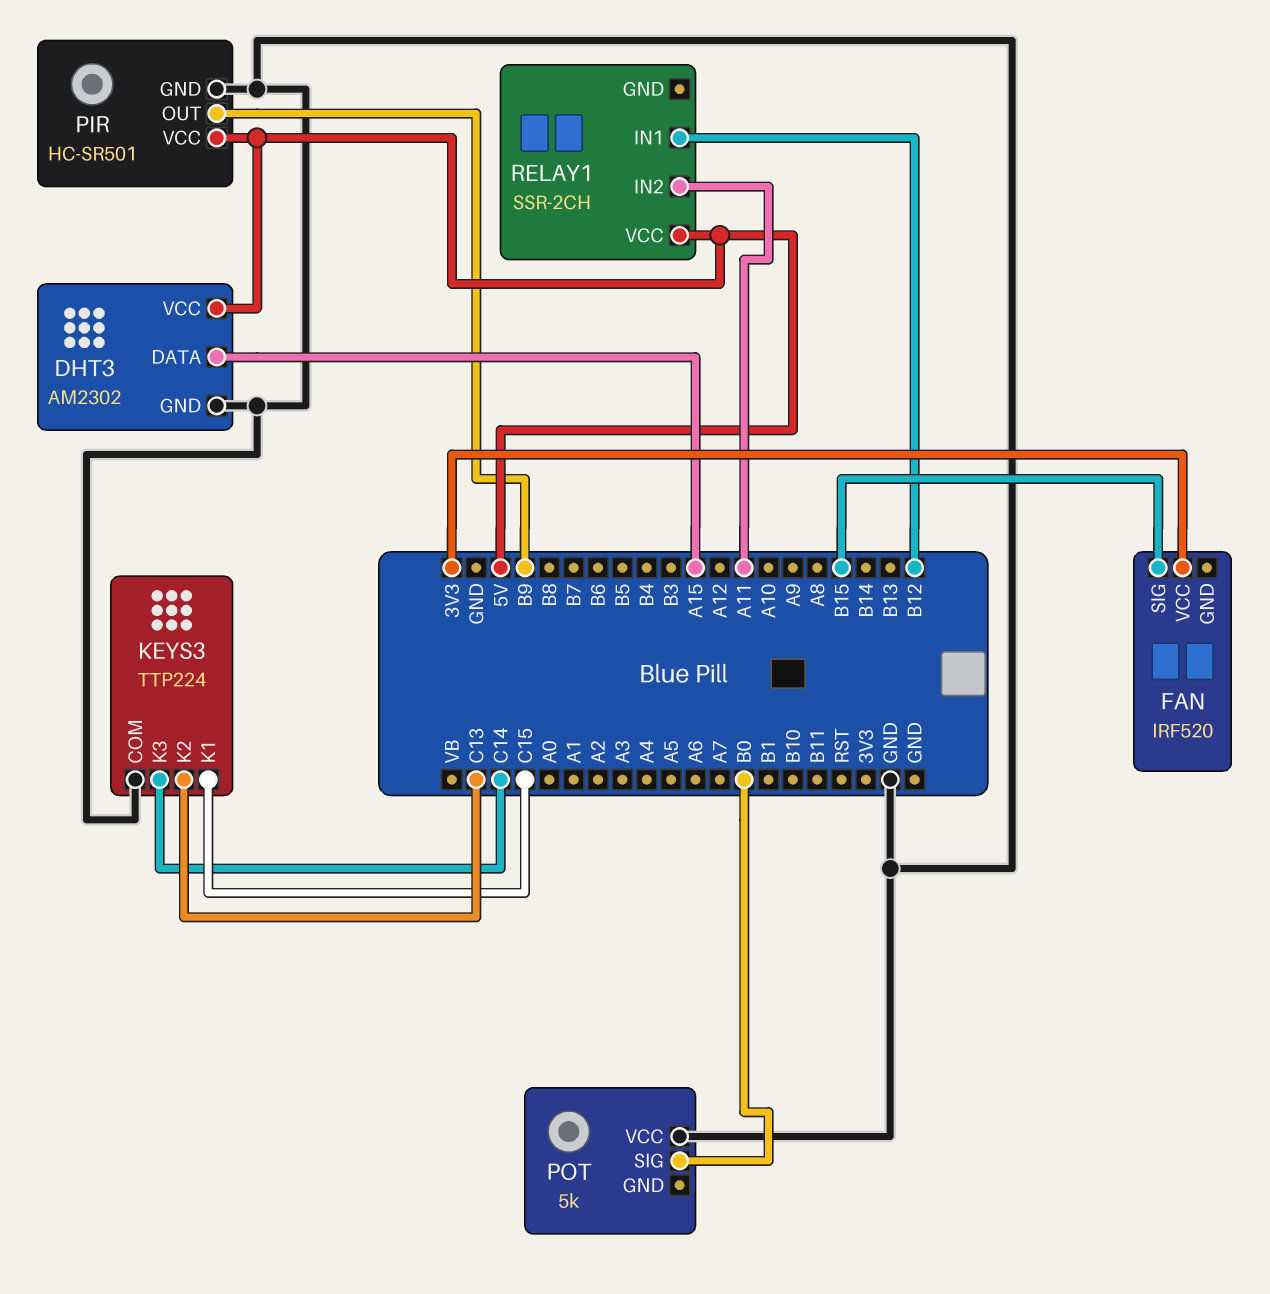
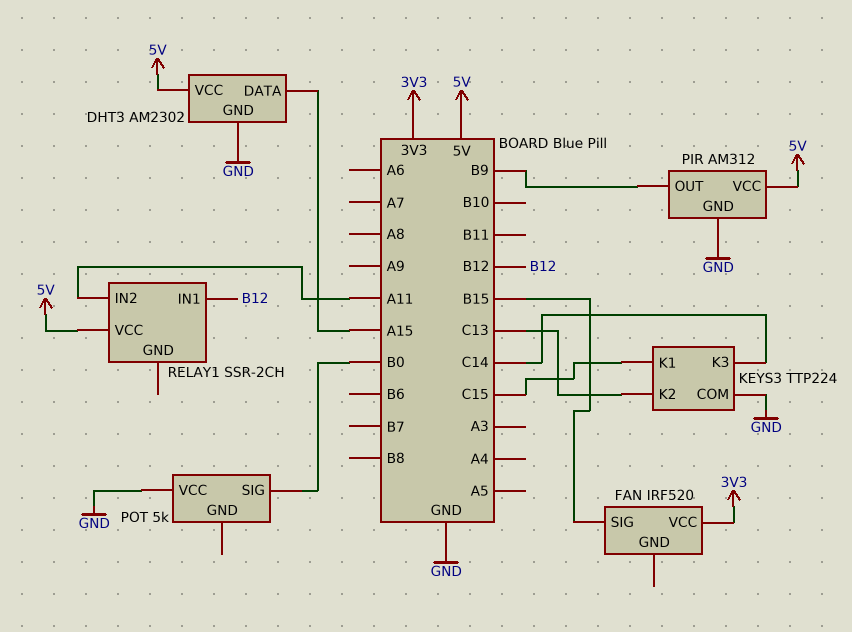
PIR: HC-SR501 -> AM312

